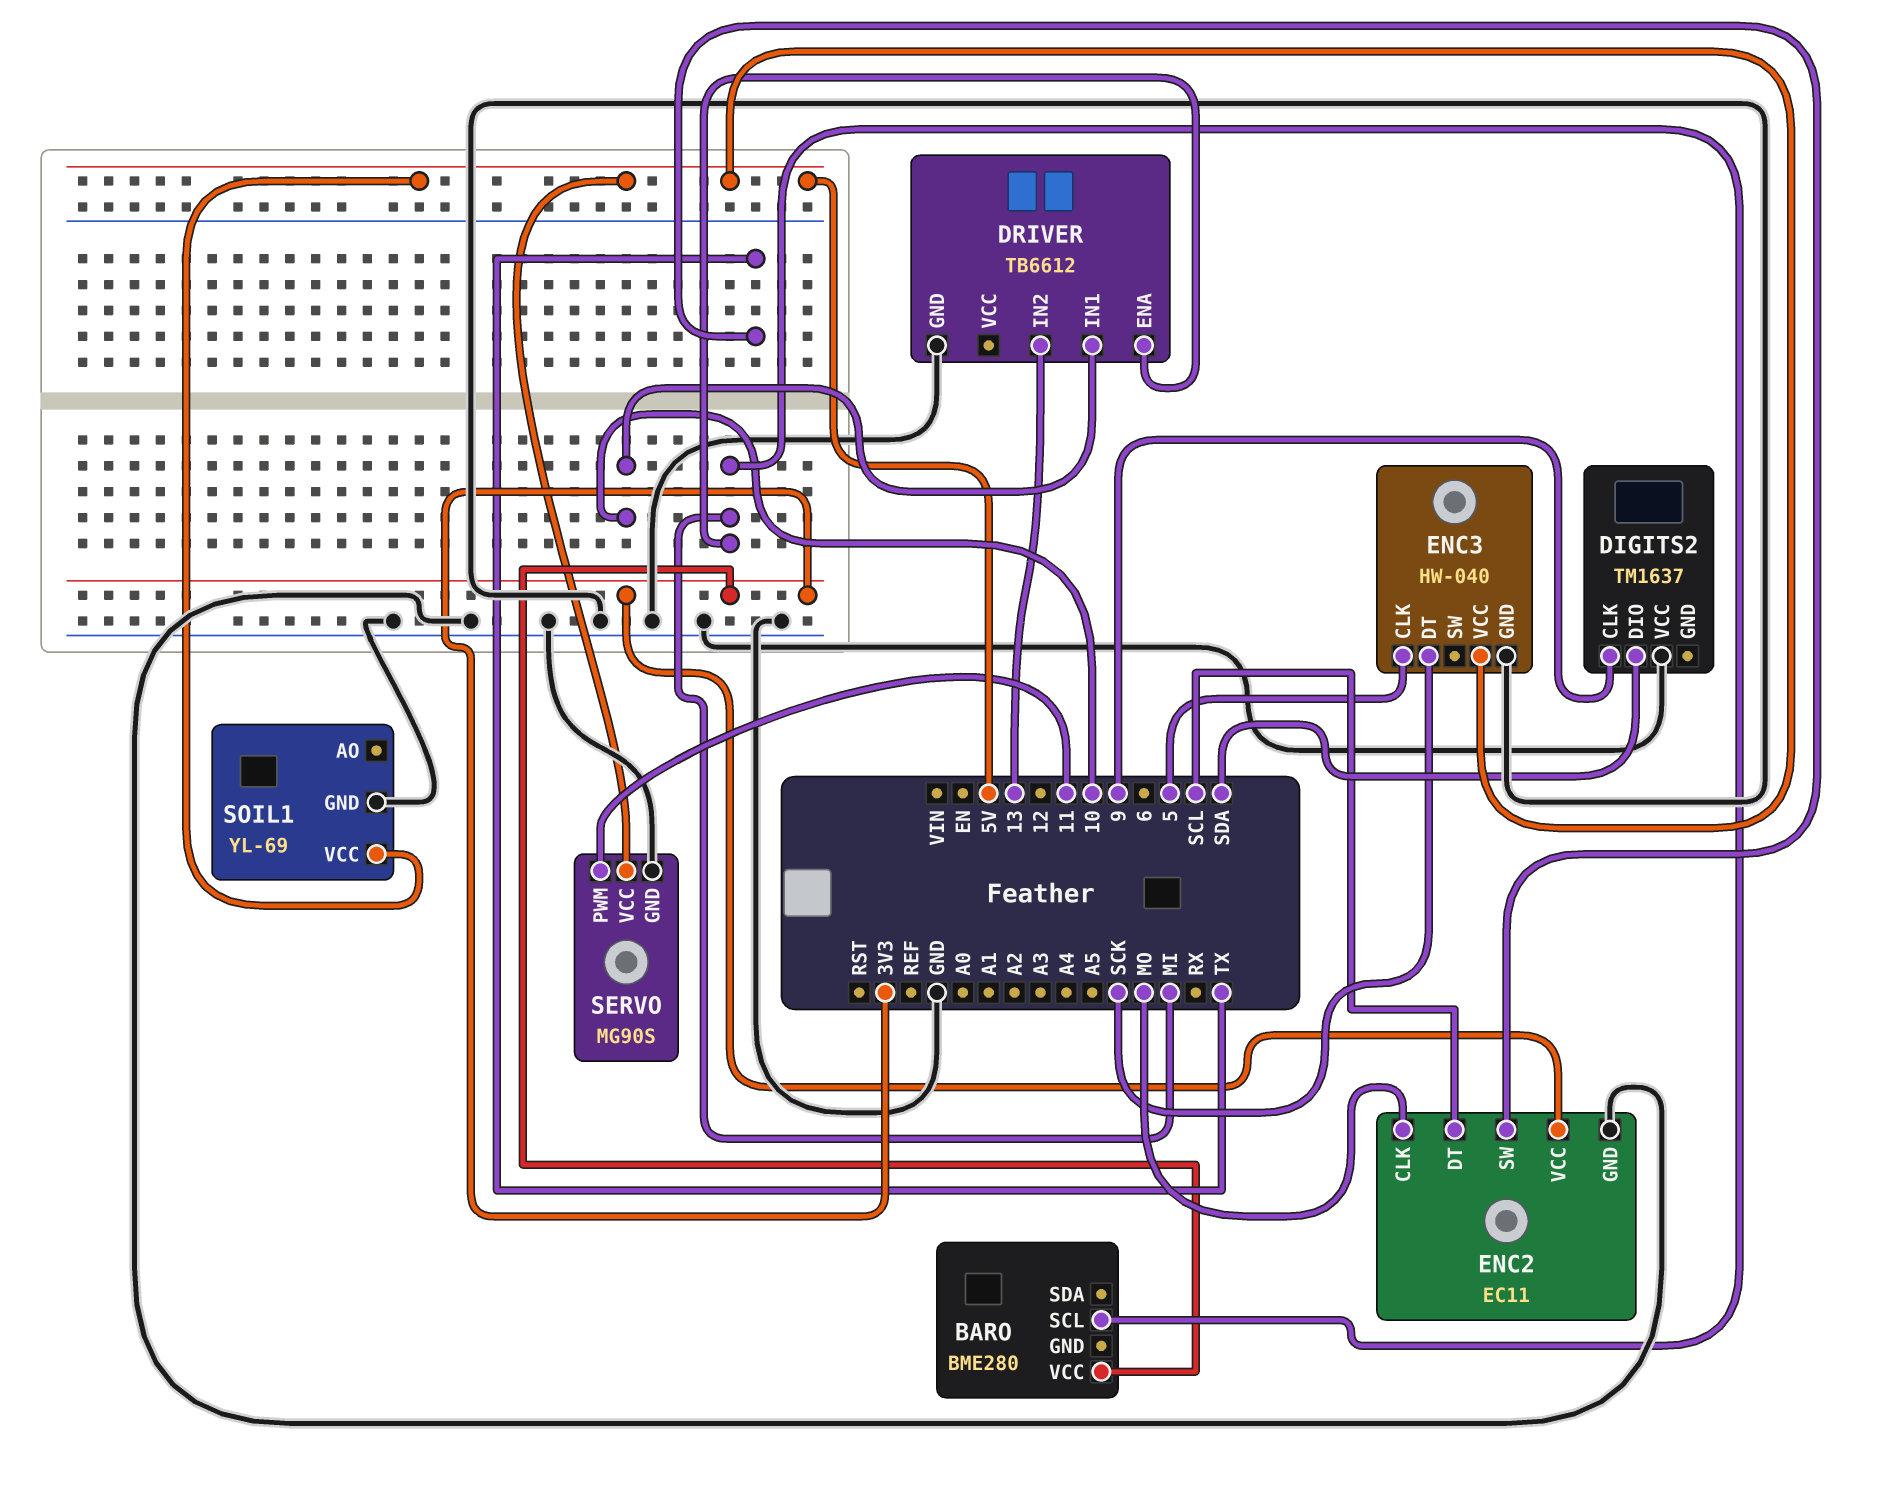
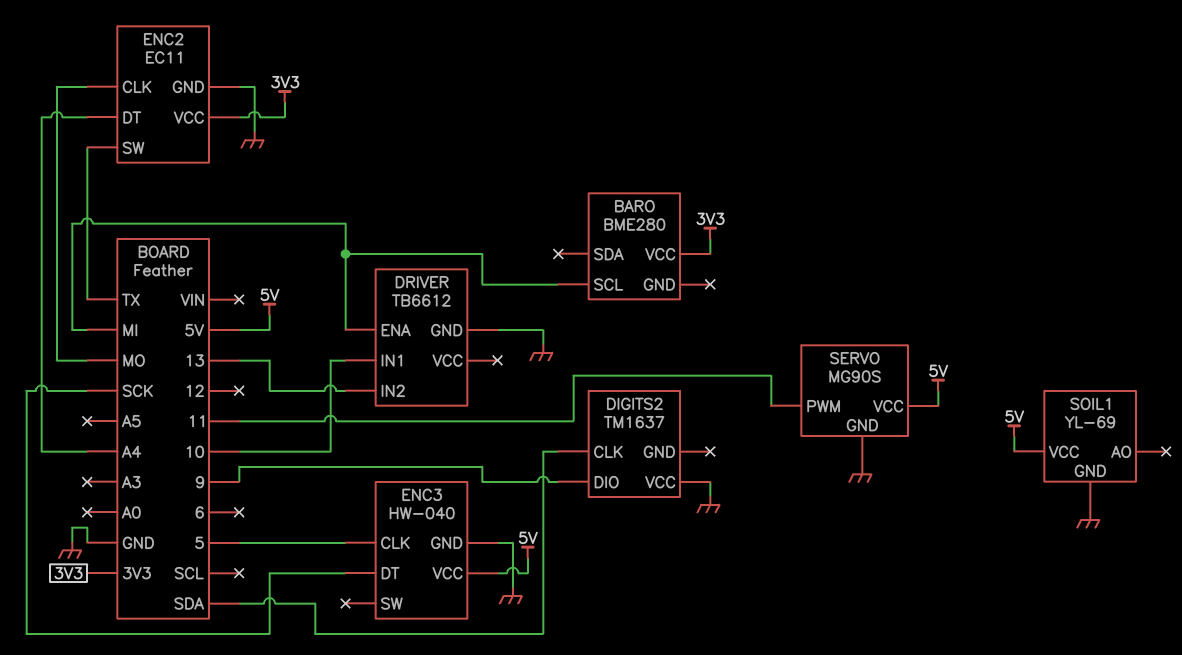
DIGITS2 pin CLK: 9 -> SDA
DIGITS2 pin DIO: SDA -> 9
ENC2 pin DT: SCL -> A4

